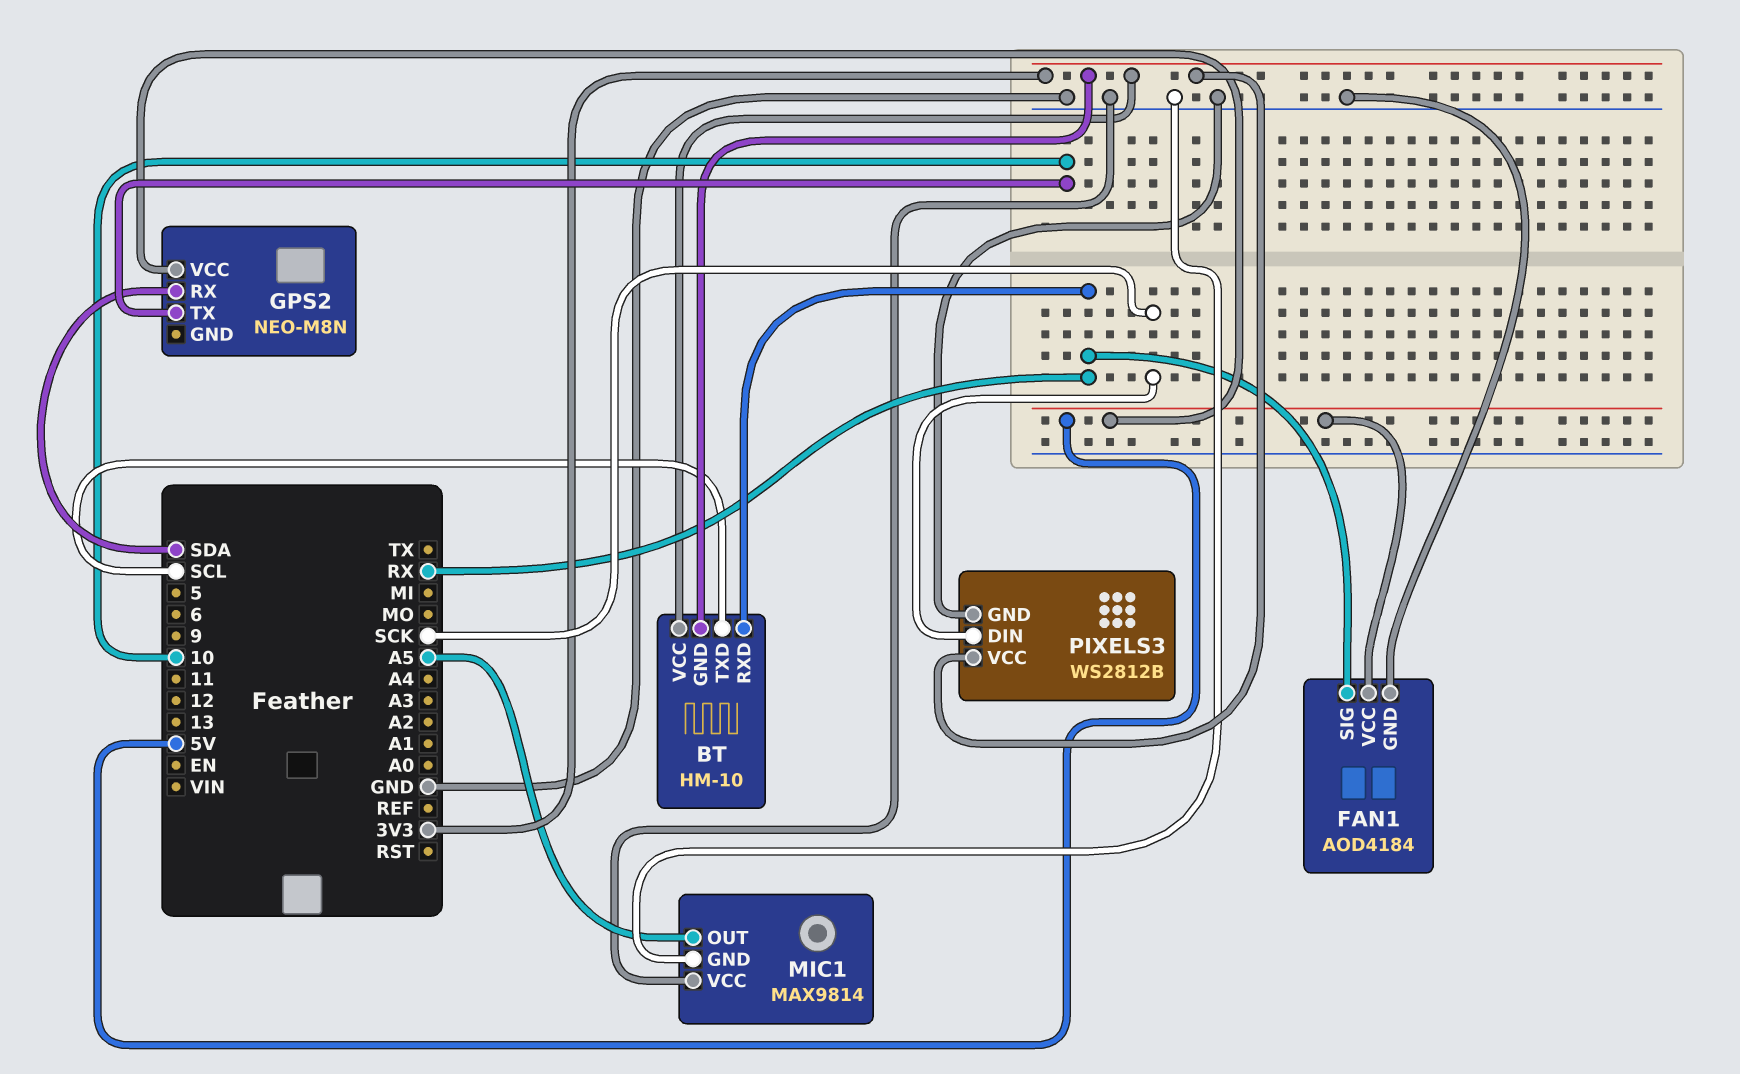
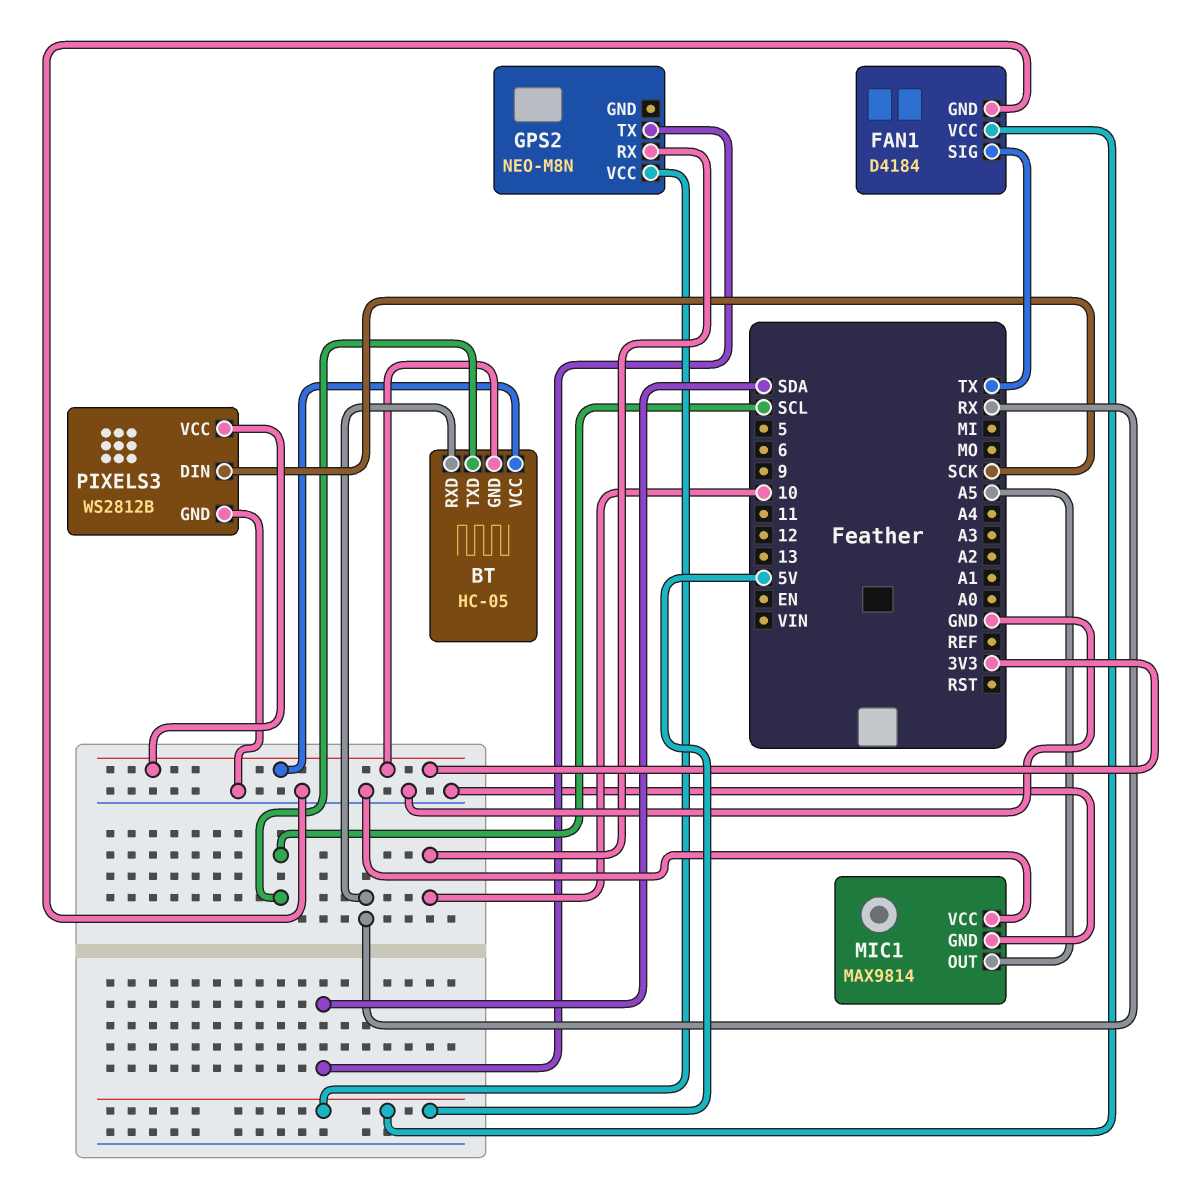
BT: HM-10 -> HC-05
FAN1: AOD4184 -> D4184
FAN1 pin SIG: RX -> TX
GPS2 pin RX: SDA -> 10
GPS2 pin TX: 10 -> SDA

